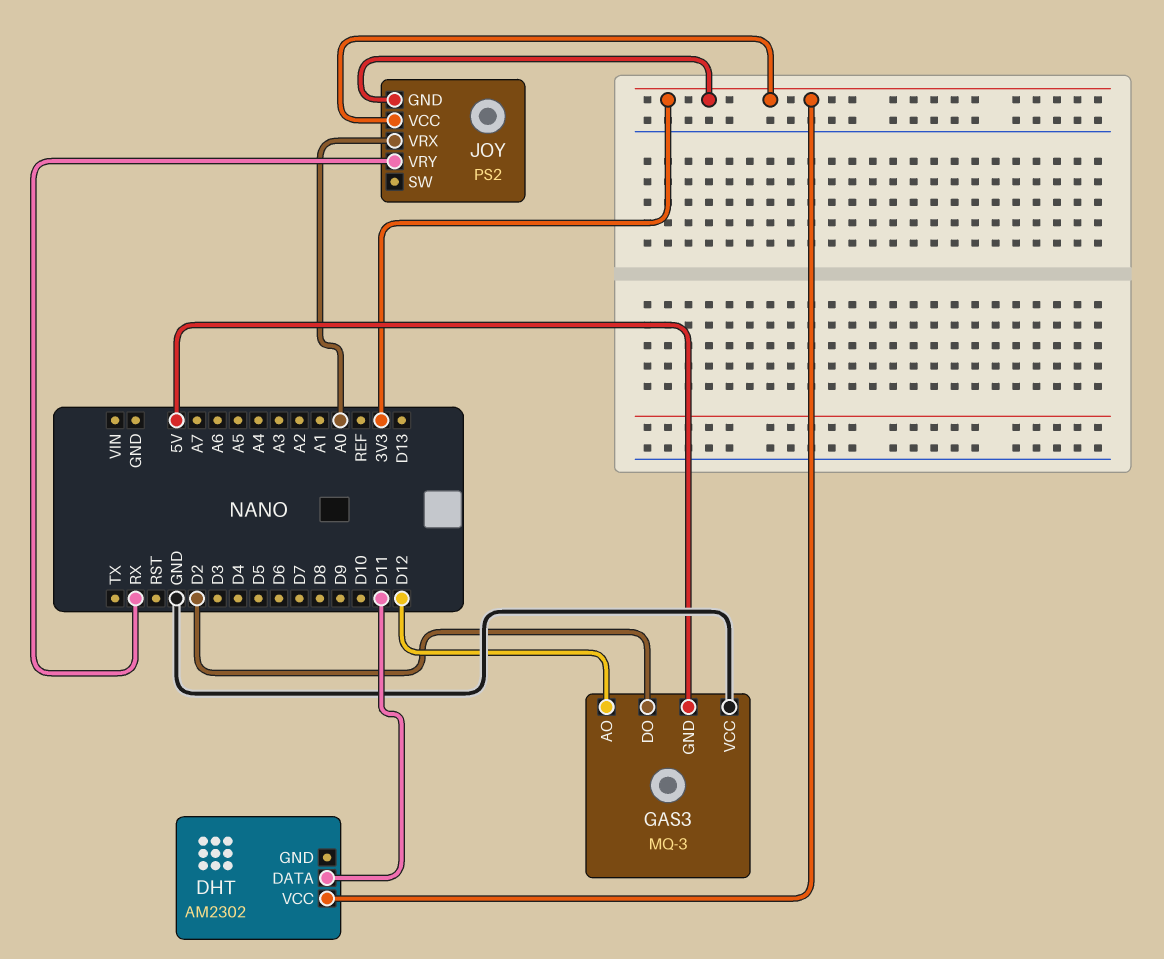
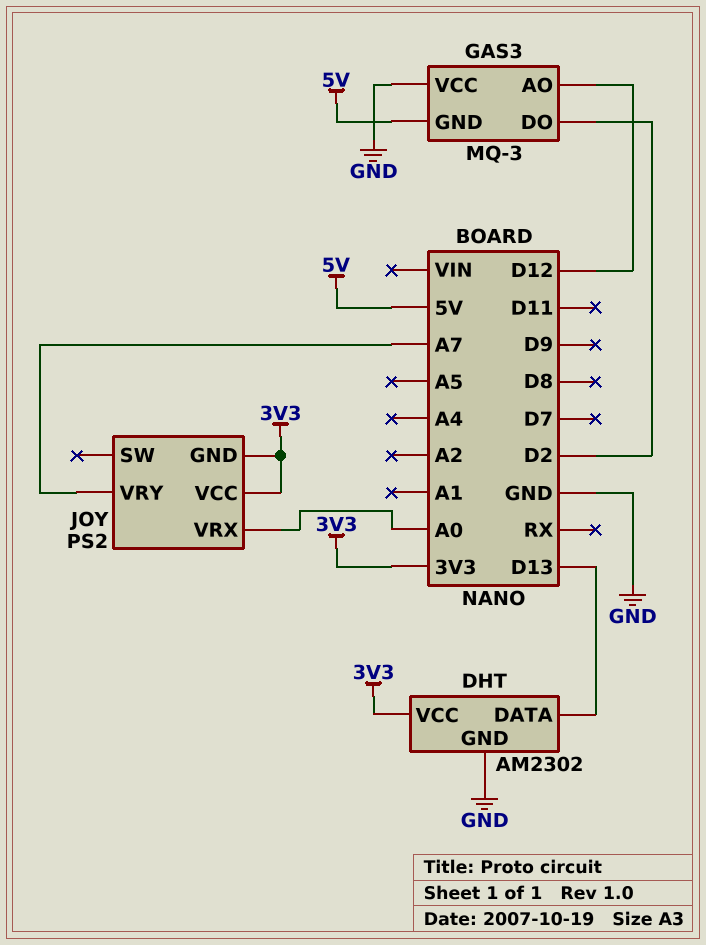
DHT pin DATA: D11 -> D13
DHT pin GND: none -> GND
JOY pin VRY: RX -> A7

